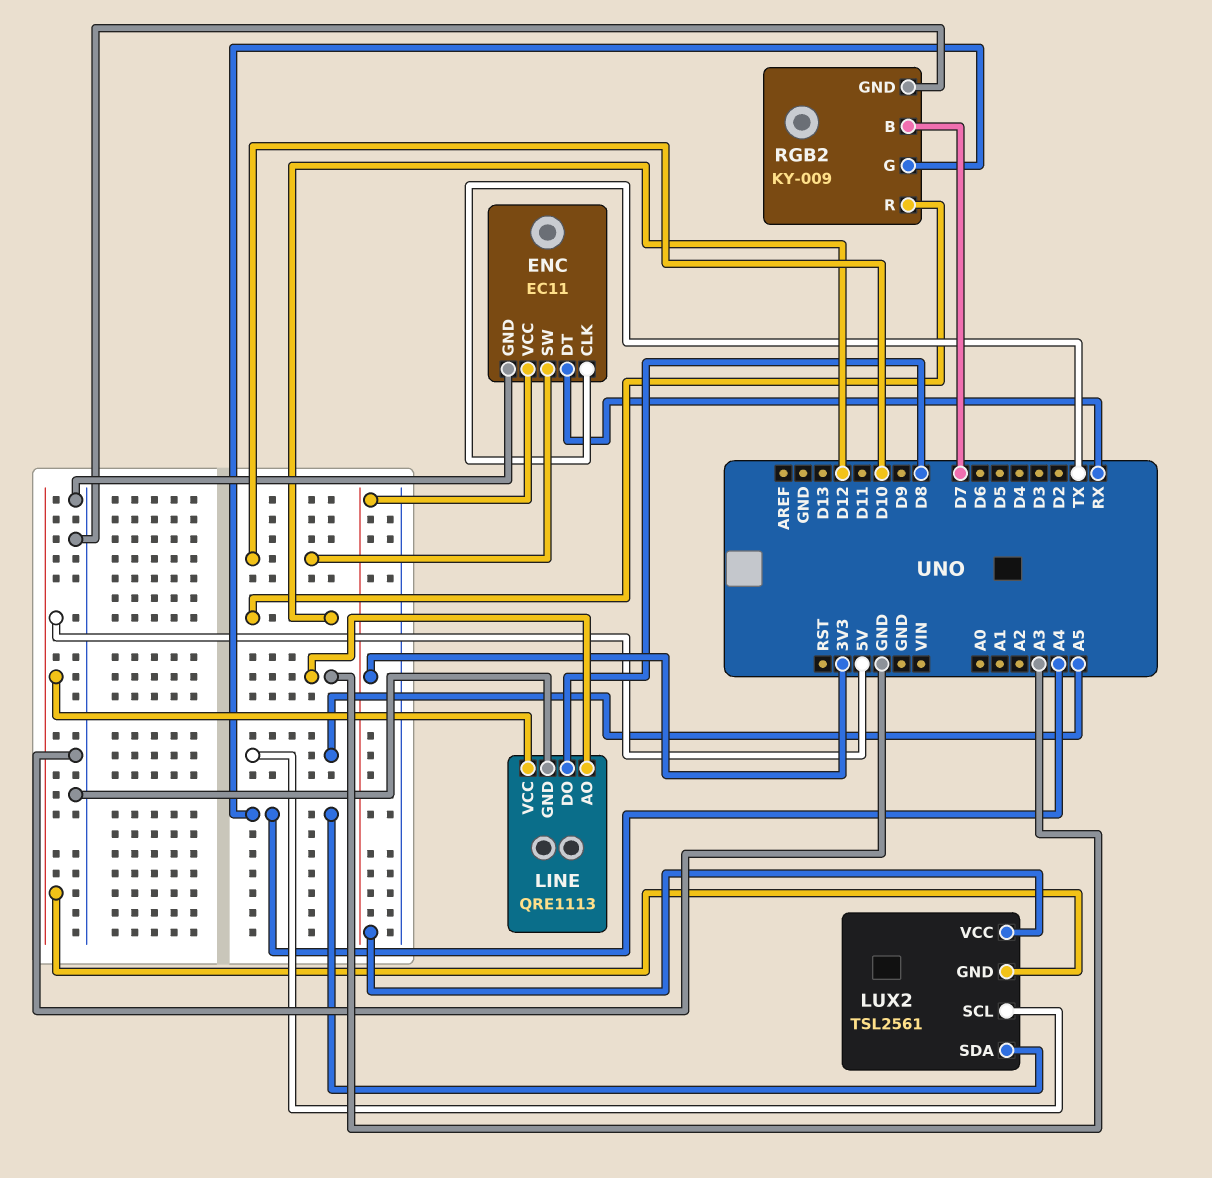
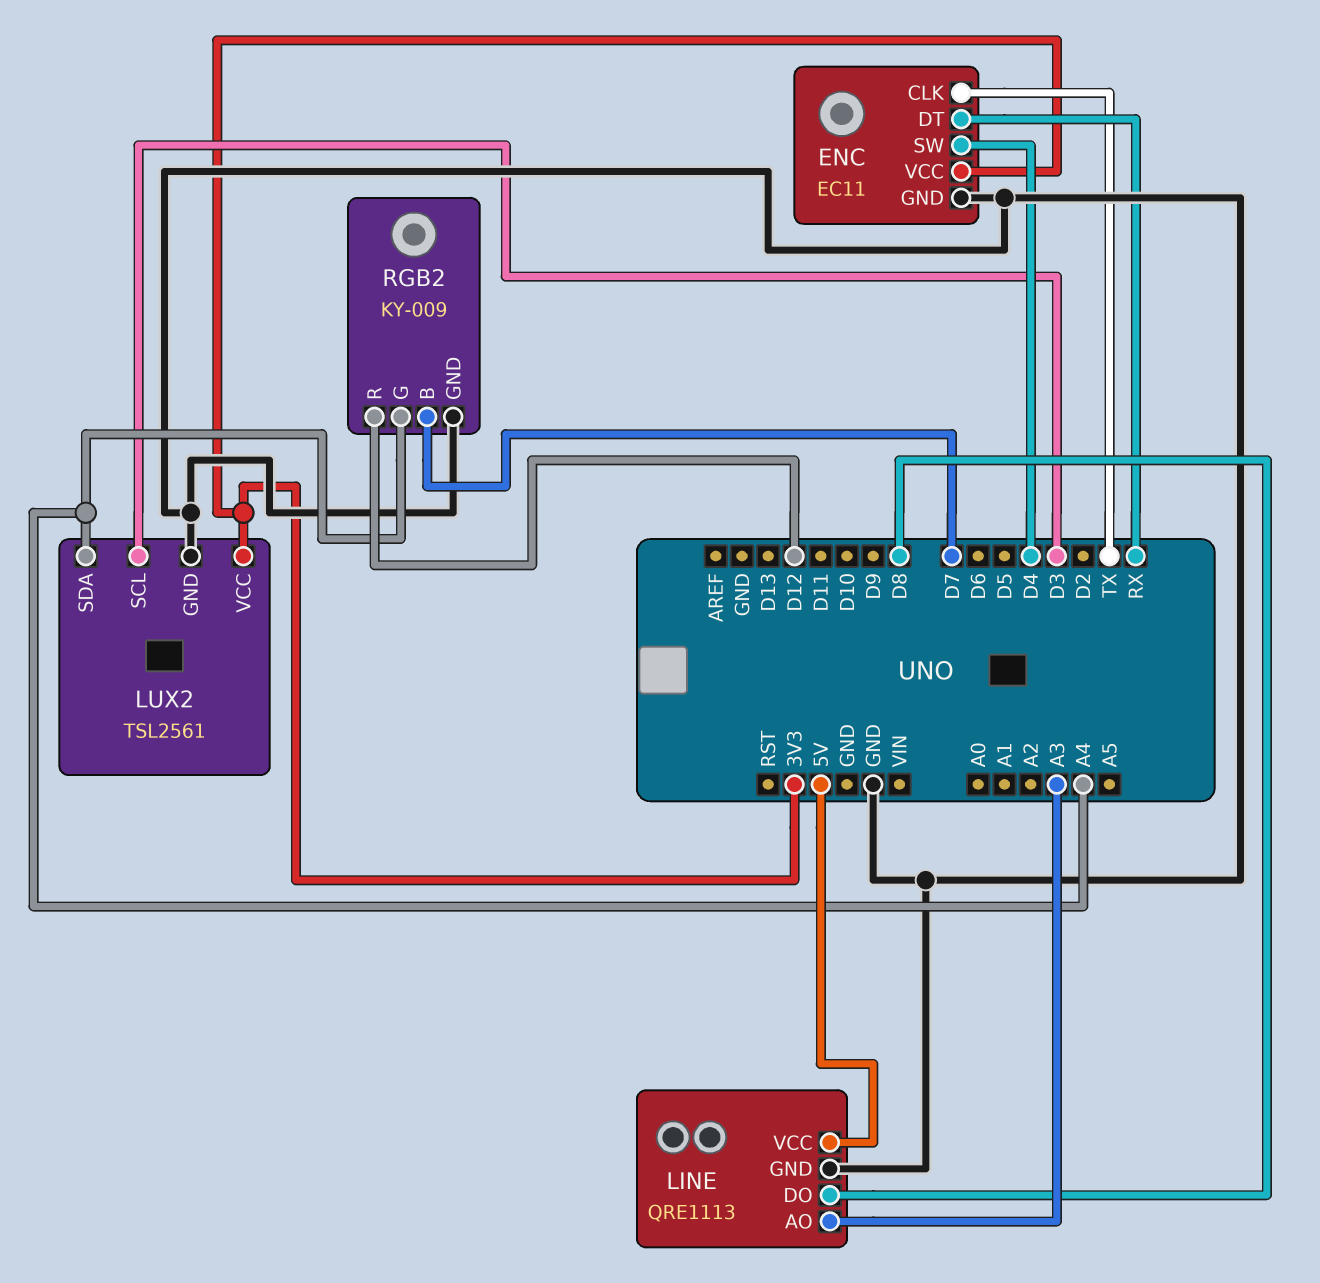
ENC pin SW: D10 -> D4
LUX2 pin GND: 5V -> GND
LUX2 pin SCL: A5 -> D3

